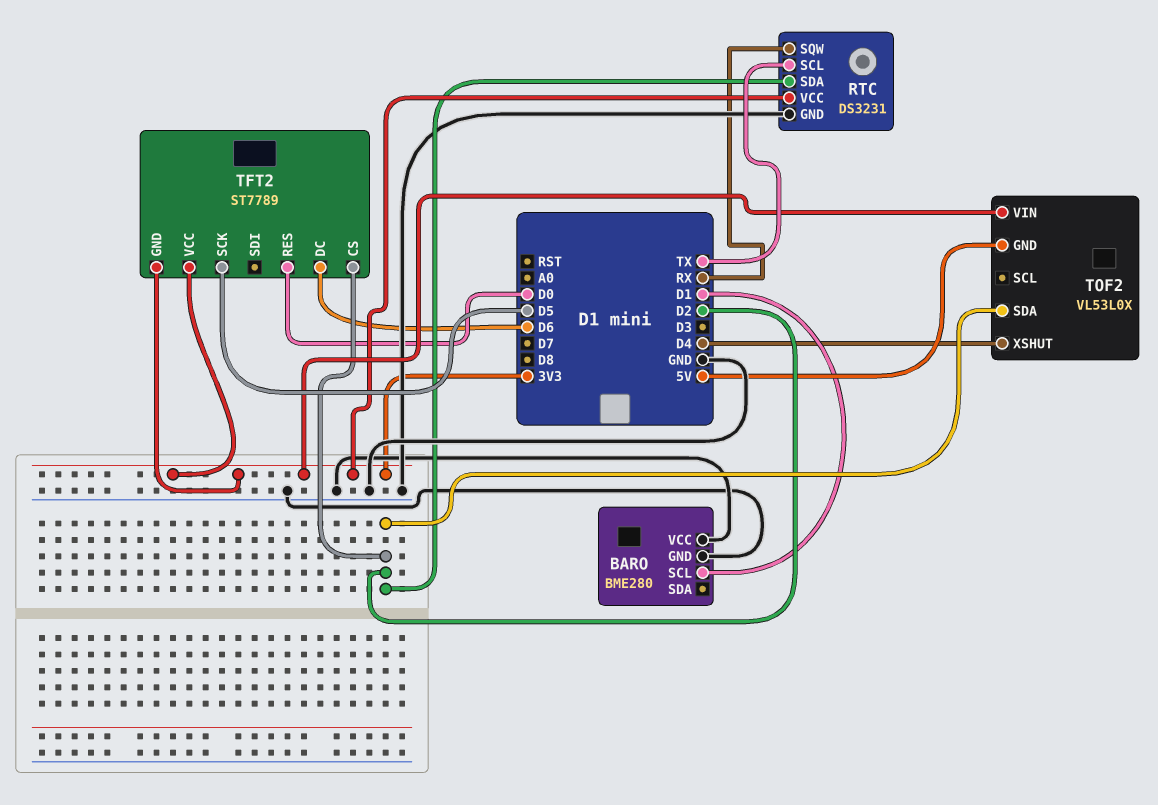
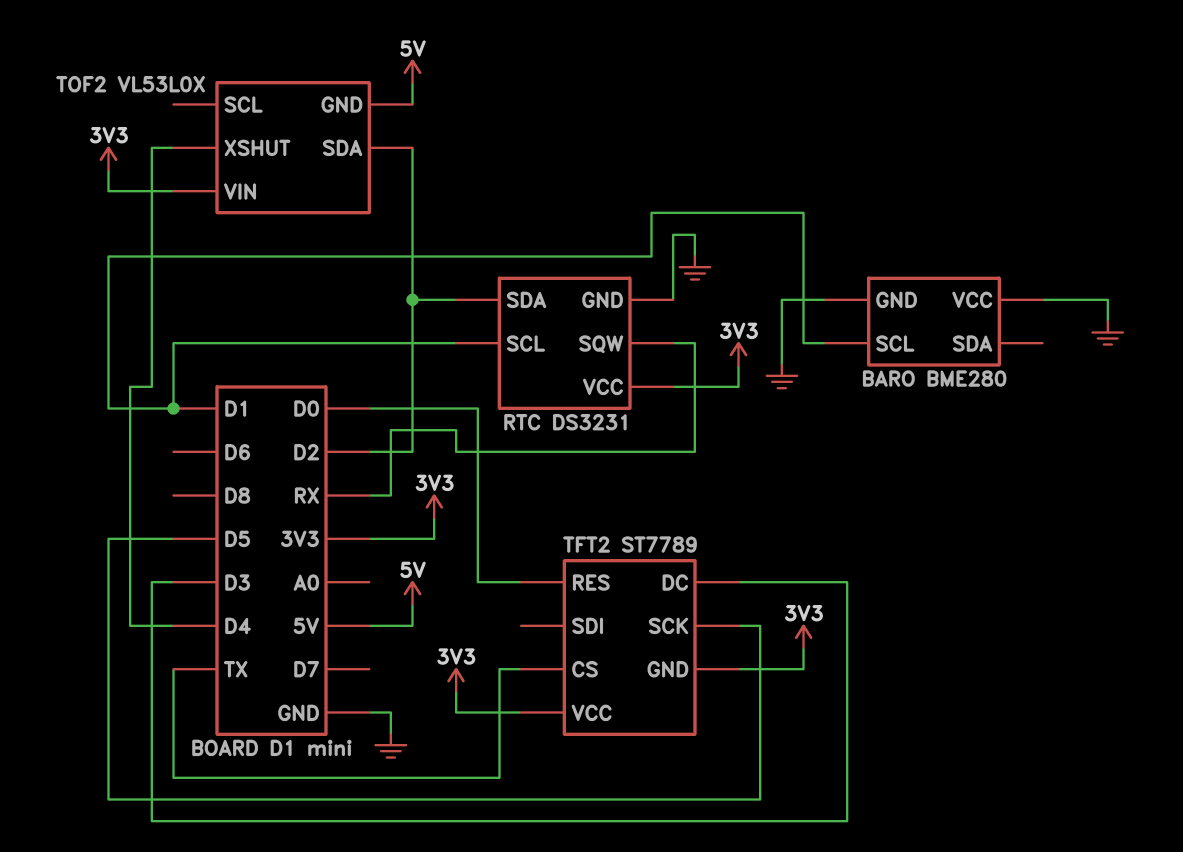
RTC pin SCL: TX -> D1
TFT2 pin CS: D2 -> TX
TFT2 pin DC: D6 -> D3

